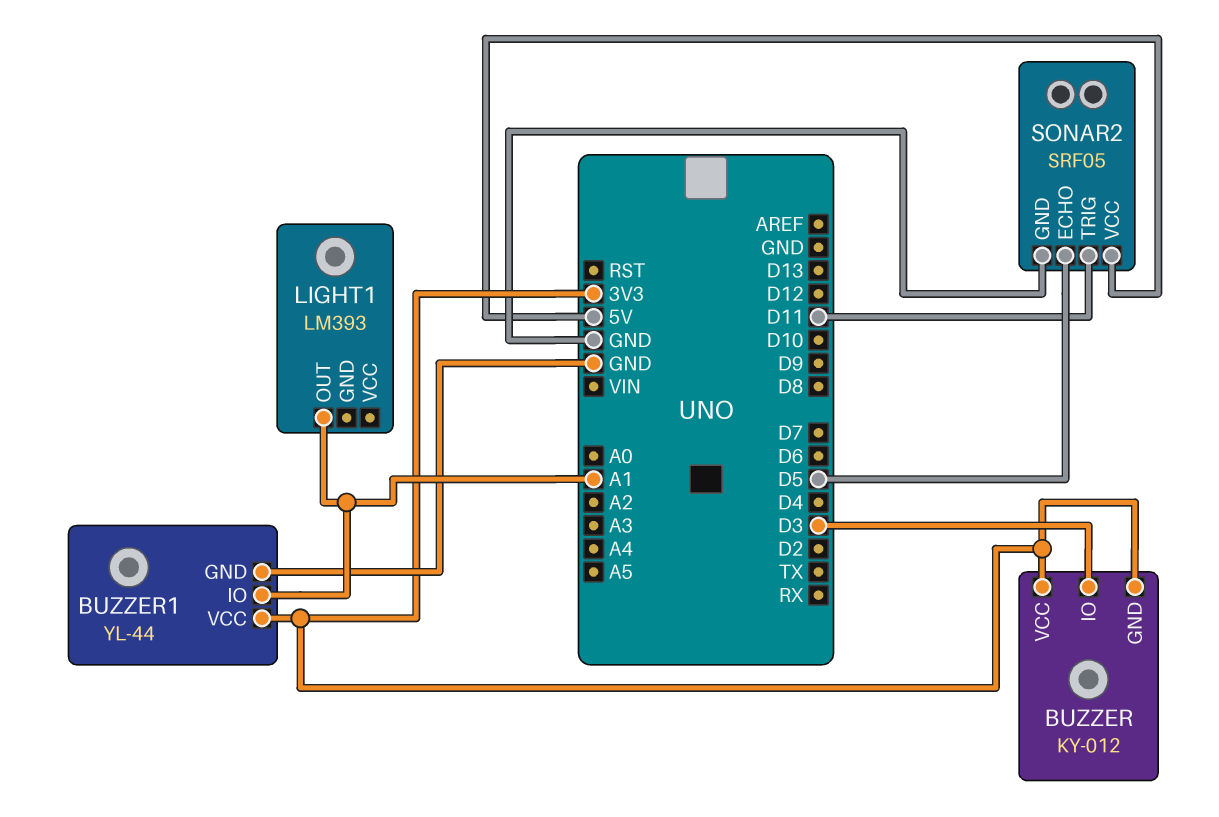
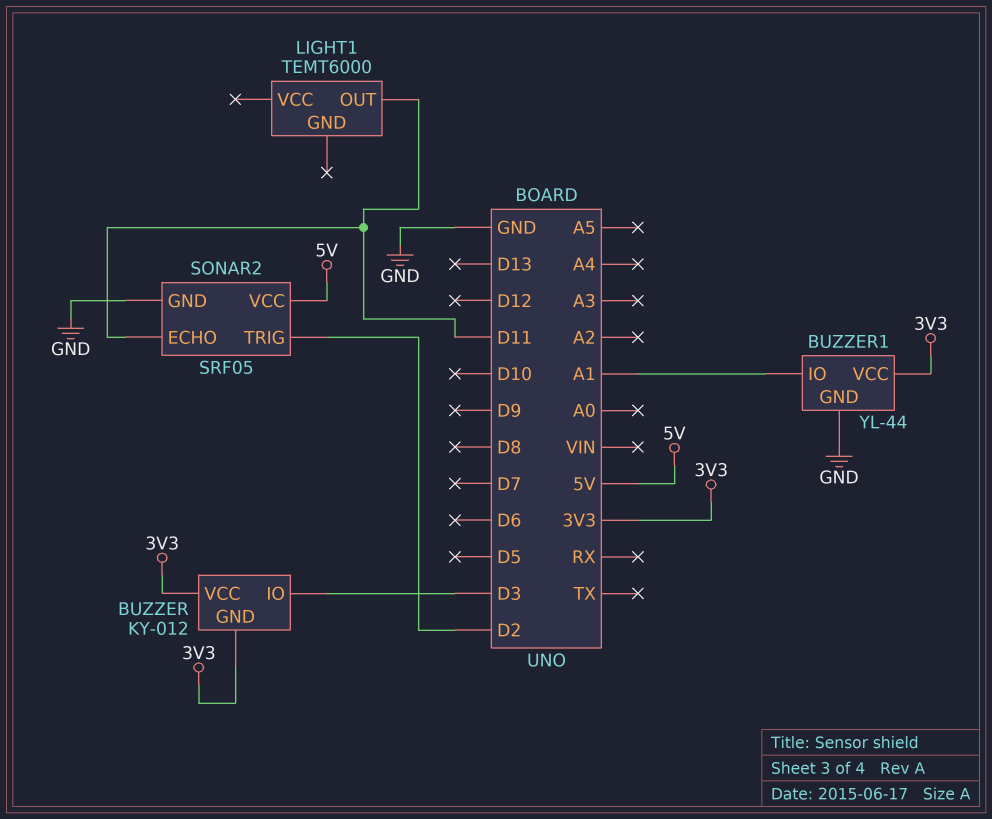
LIGHT1: LM393 -> TEMT6000
LIGHT1 pin OUT: A1 -> D11
SONAR2 pin ECHO: D5 -> D11
SONAR2 pin TRIG: D11 -> D2

